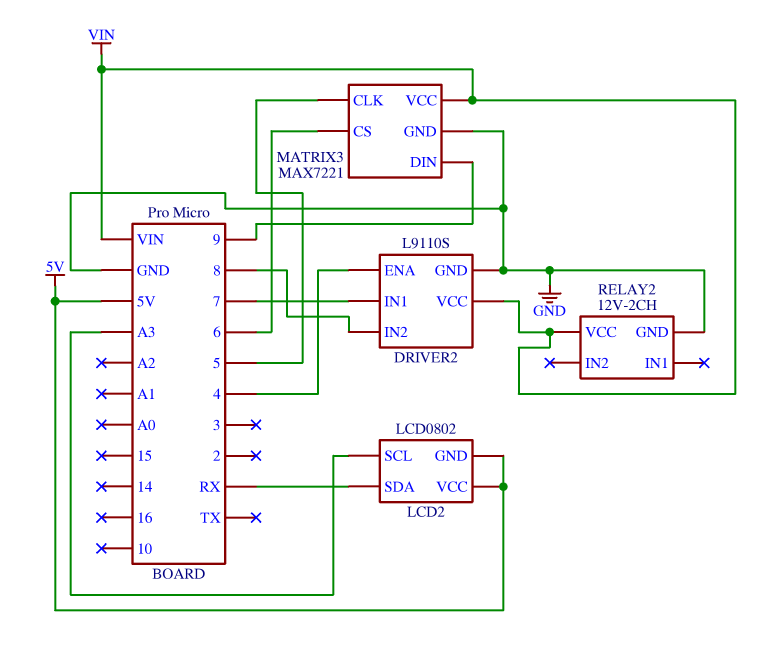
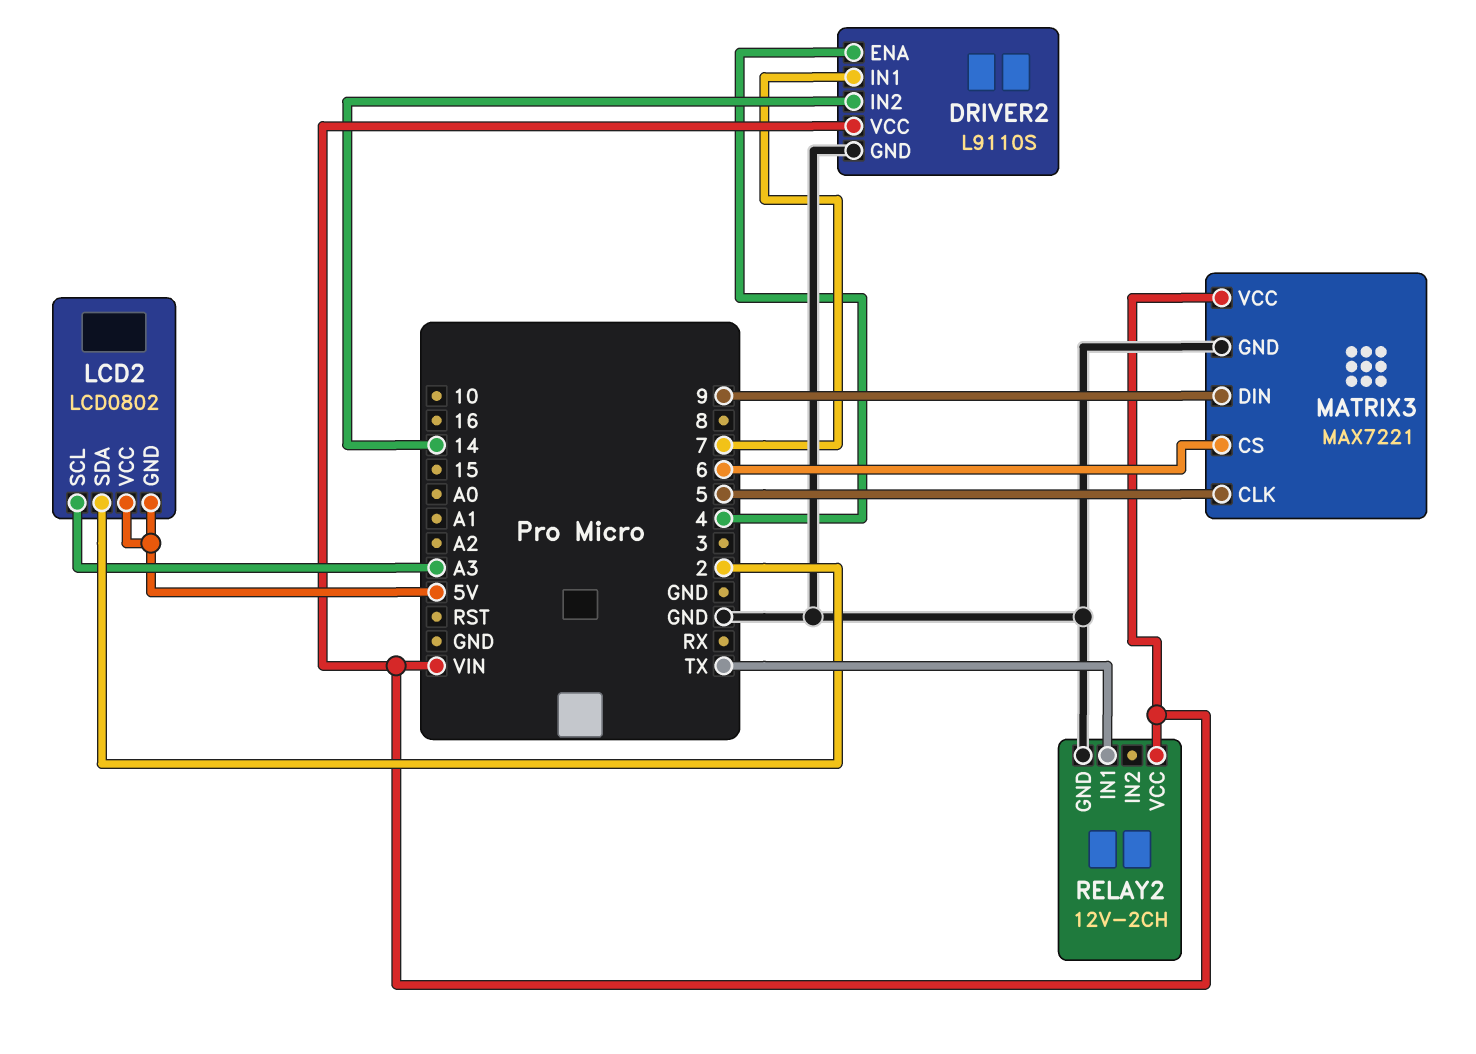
DRIVER2 pin IN2: 8 -> 14
LCD2 pin SDA: RX -> 2
RELAY2 pin IN1: none -> TX

